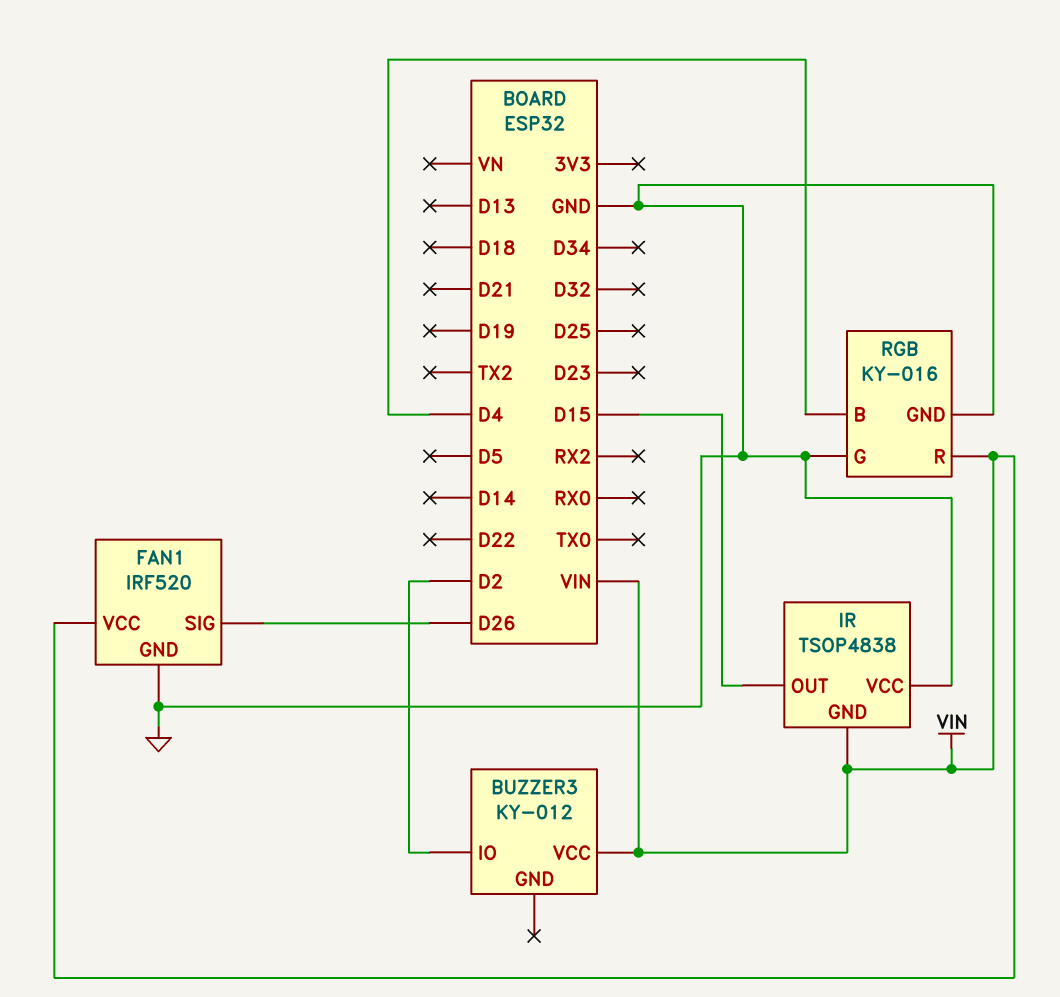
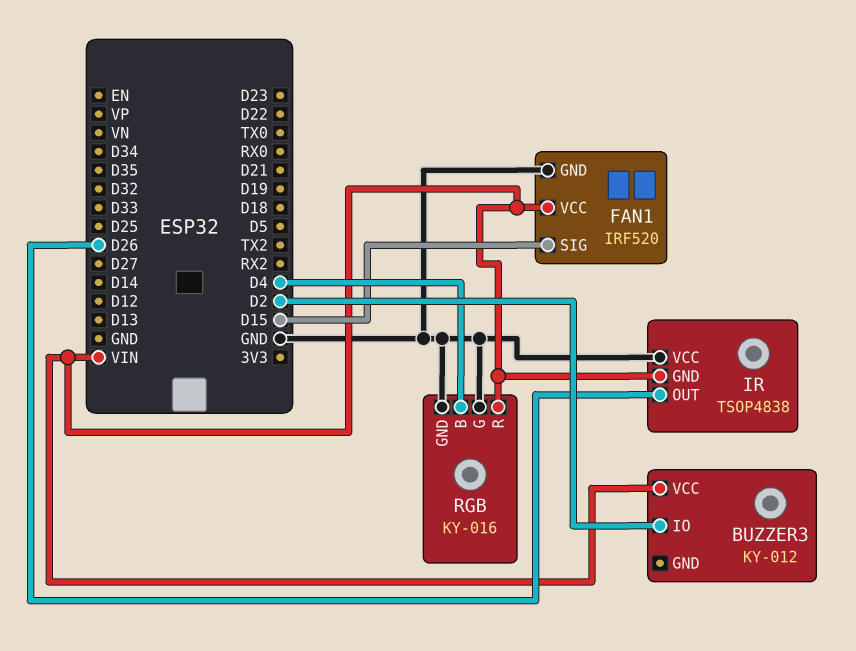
FAN1 pin SIG: D26 -> D15
IR pin OUT: D15 -> D26

